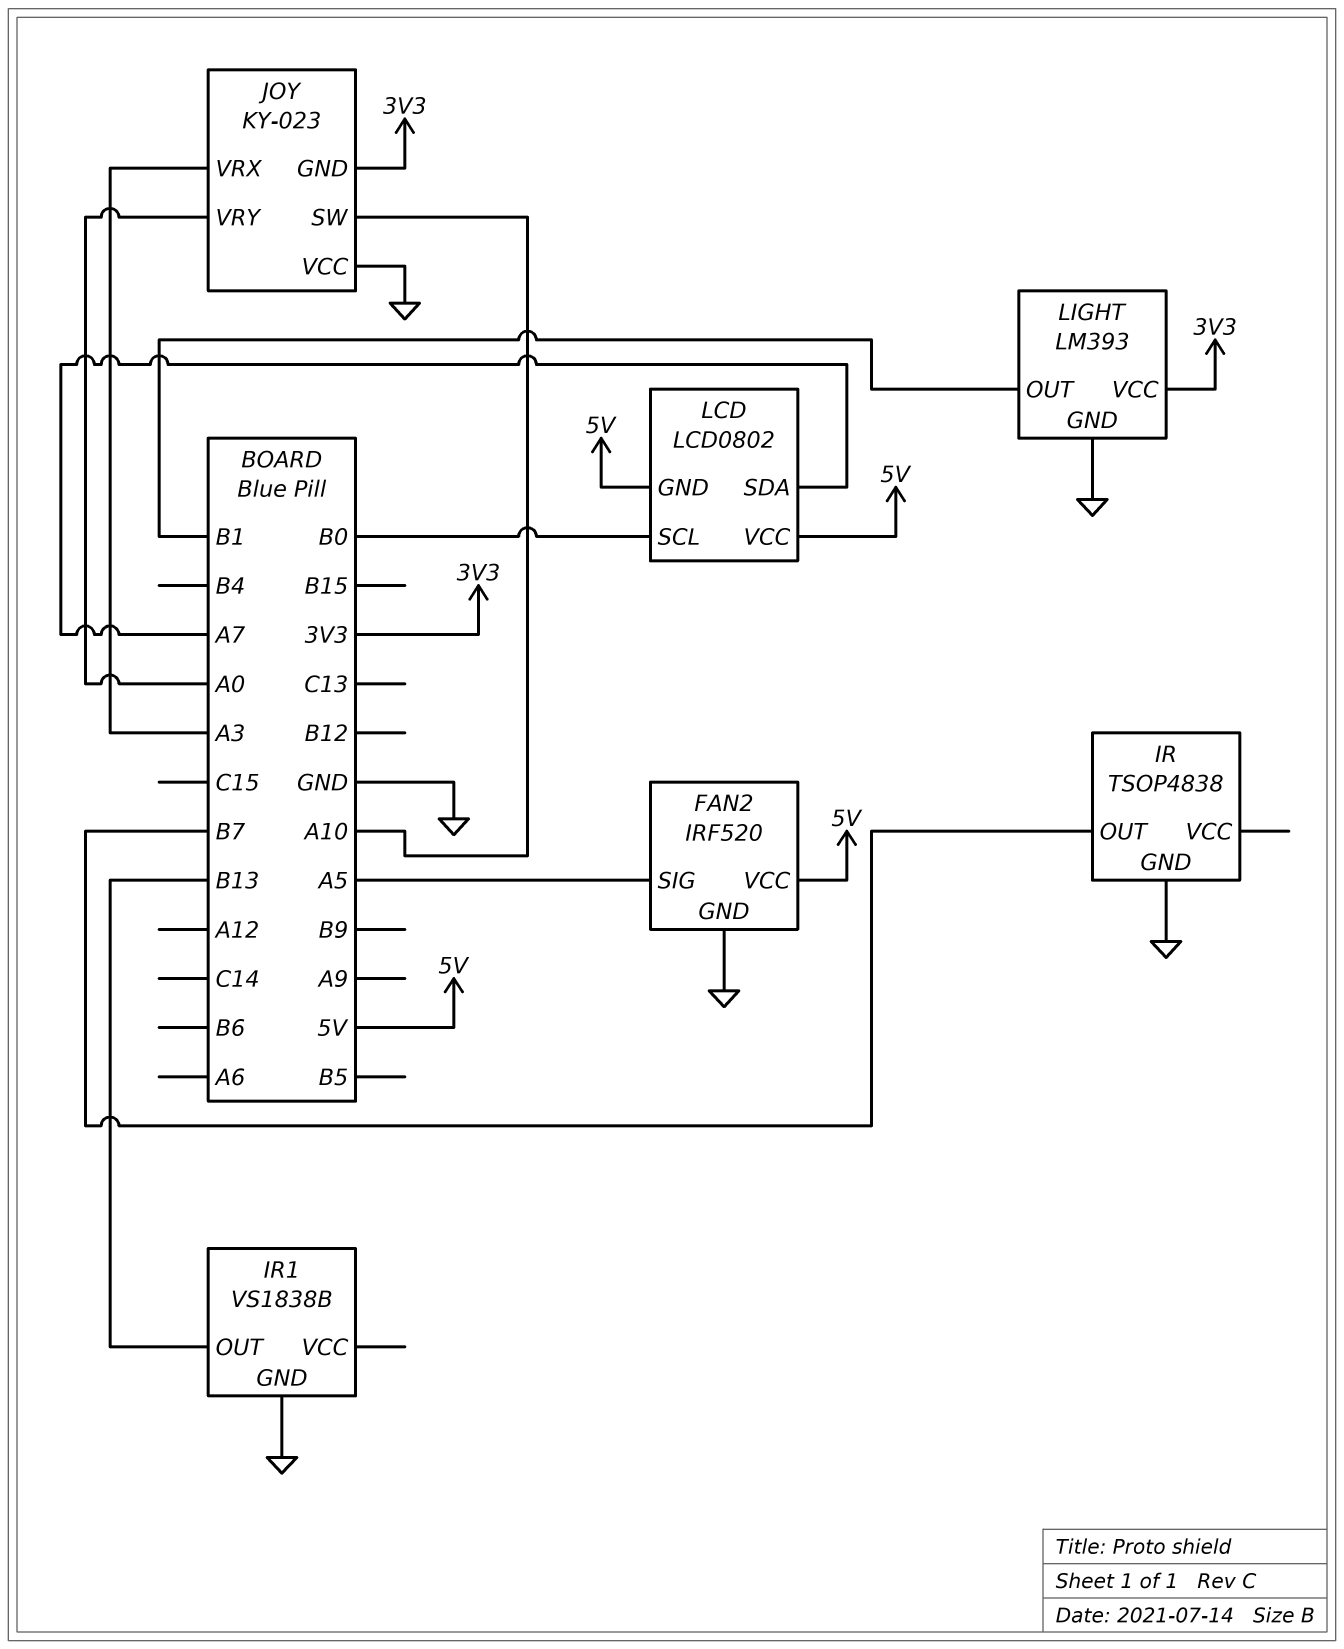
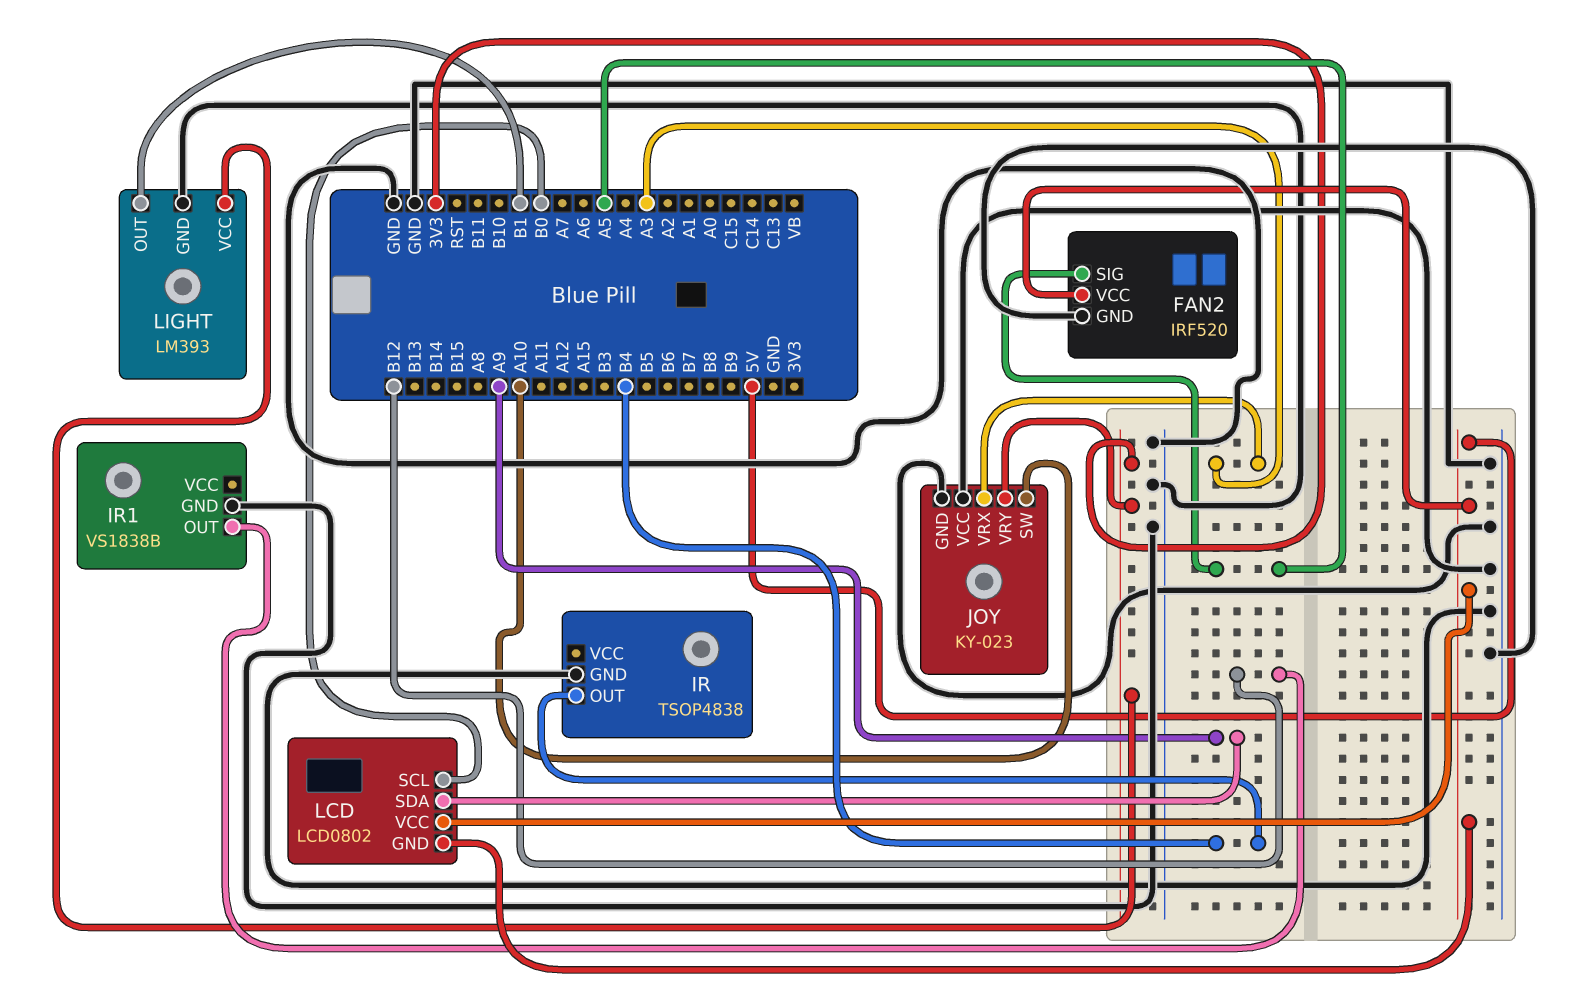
IR pin OUT: B7 -> B4
IR1 pin OUT: B13 -> B12
JOY pin GND: 3V3 -> GND
JOY pin VRY: A0 -> 3V3
LCD pin SDA: A7 -> A9

